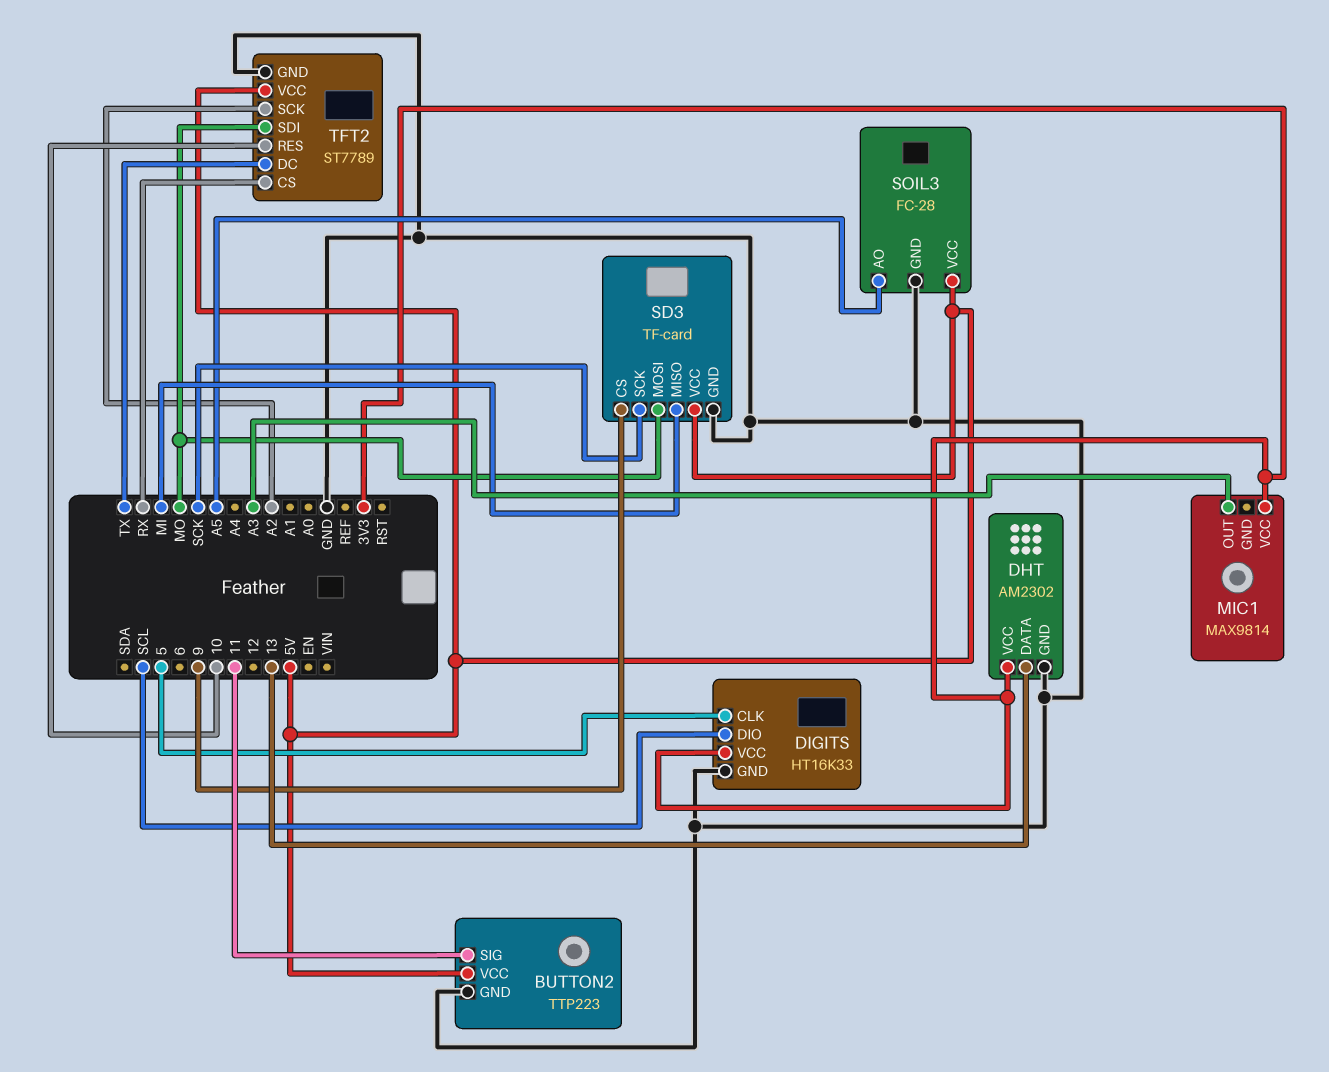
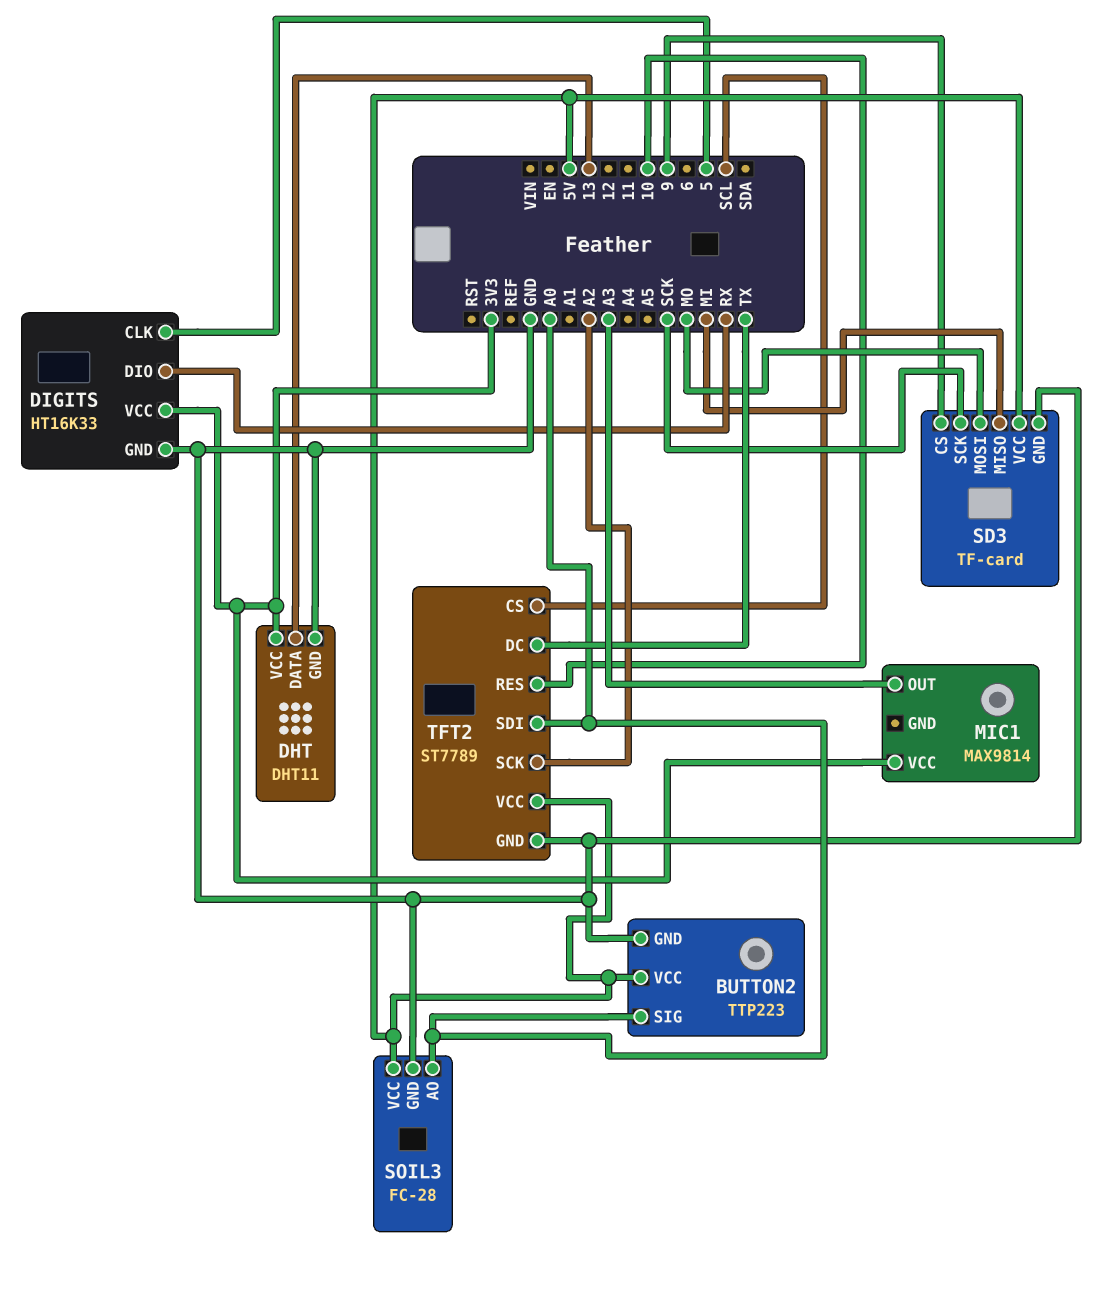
BUTTON2 pin SIG: 11 -> A0
DHT: AM2302 -> DHT11
DIGITS pin DIO: SCL -> RX
SOIL3 pin AO: A5 -> A0
TFT2 pin CS: RX -> SCL
TFT2 pin SDI: MO -> A0

